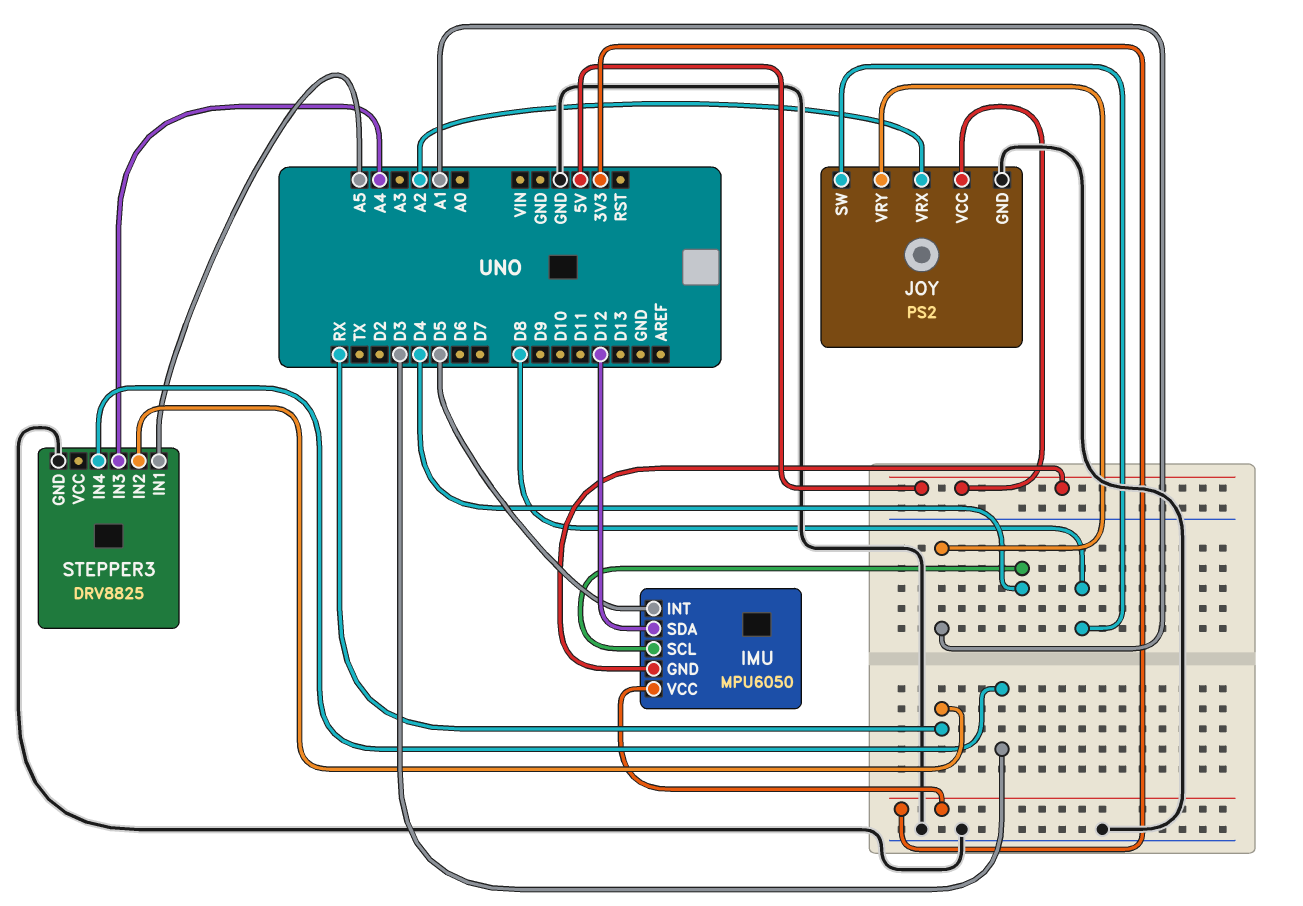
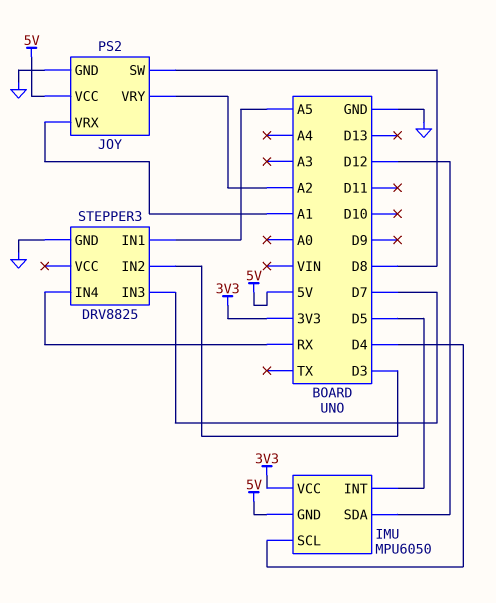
JOY pin VRX: A2 -> A1
JOY pin VRY: A1 -> A2
STEPPER3 pin IN2: RX -> D3
STEPPER3 pin IN3: A4 -> D7
STEPPER3 pin IN4: D3 -> RX

